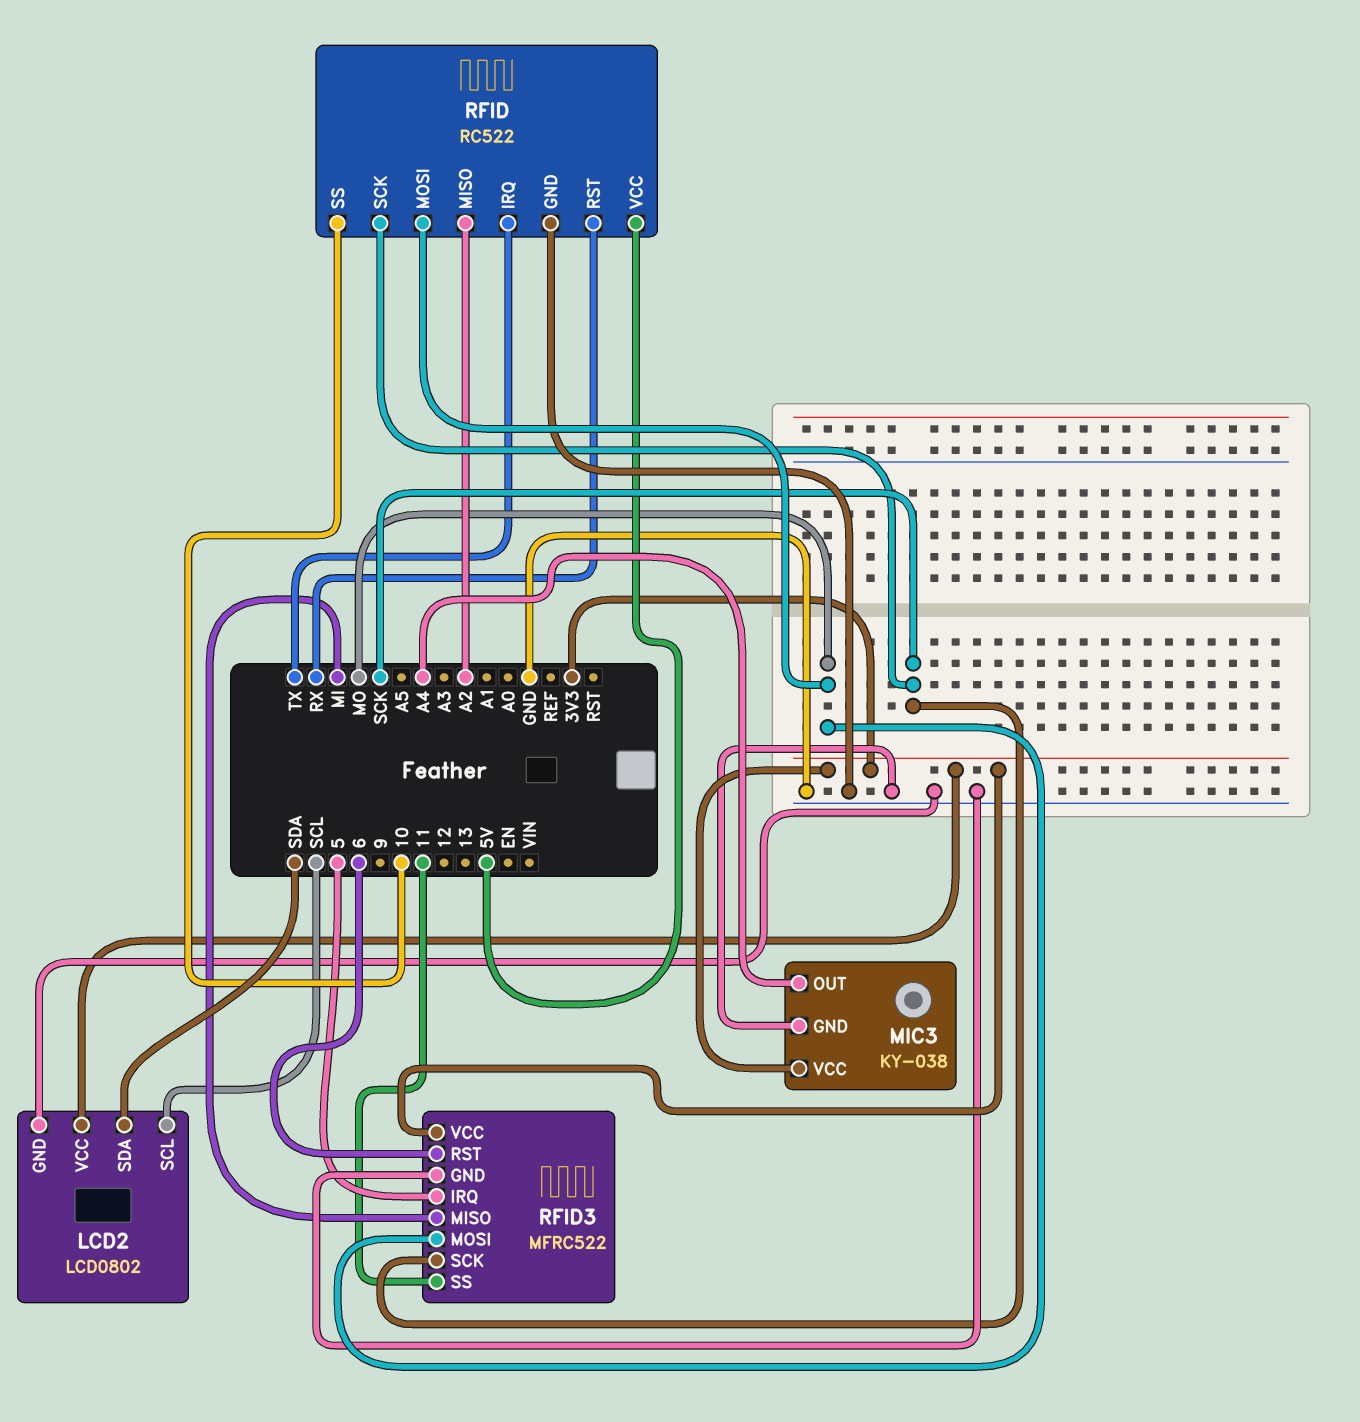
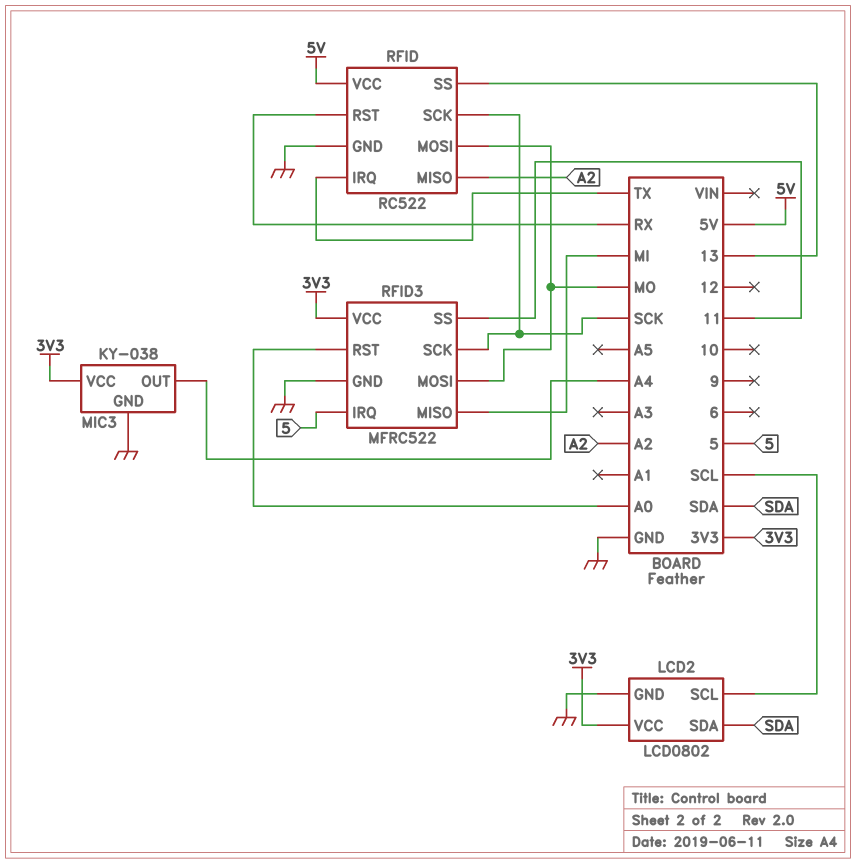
RFID pin SS: 10 -> 13
RFID3 pin RST: 6 -> A0

